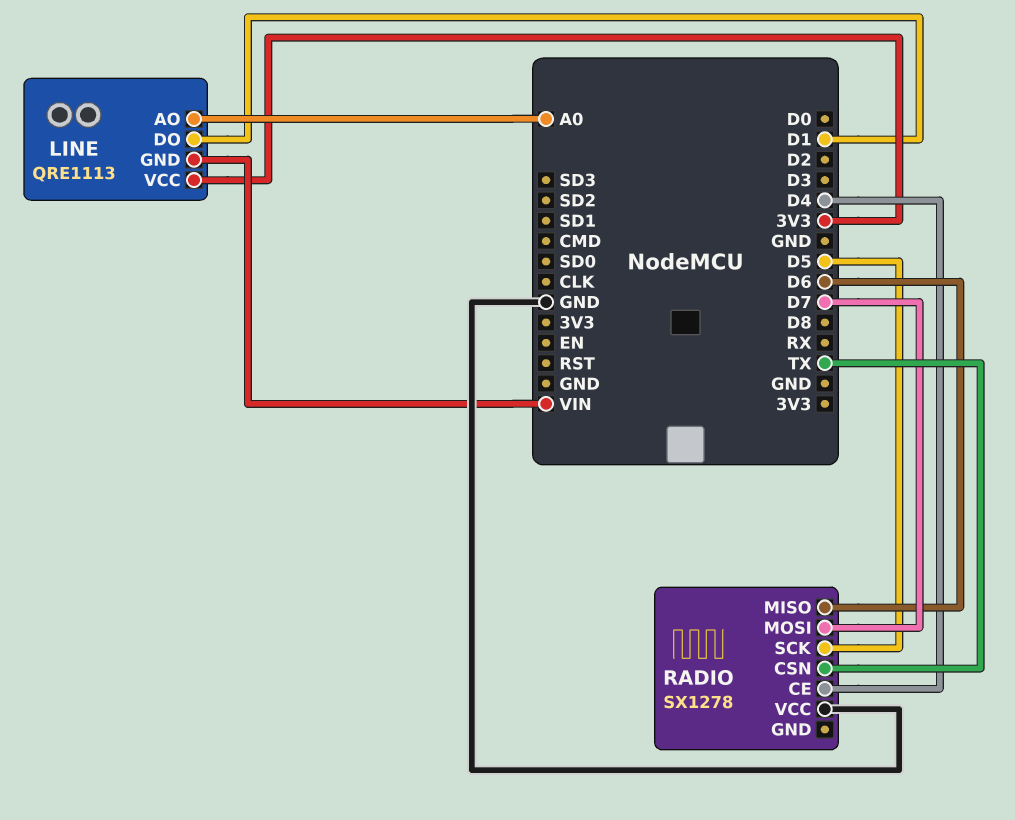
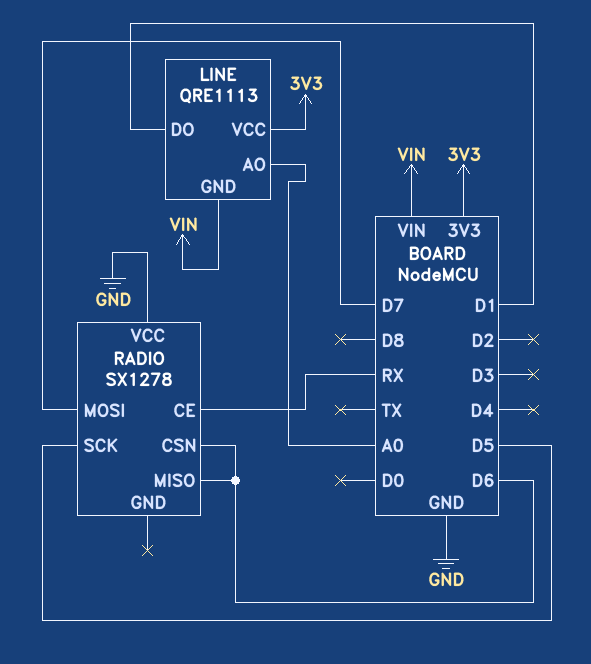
RADIO pin CE: D4 -> RX
RADIO pin CSN: TX -> D6

